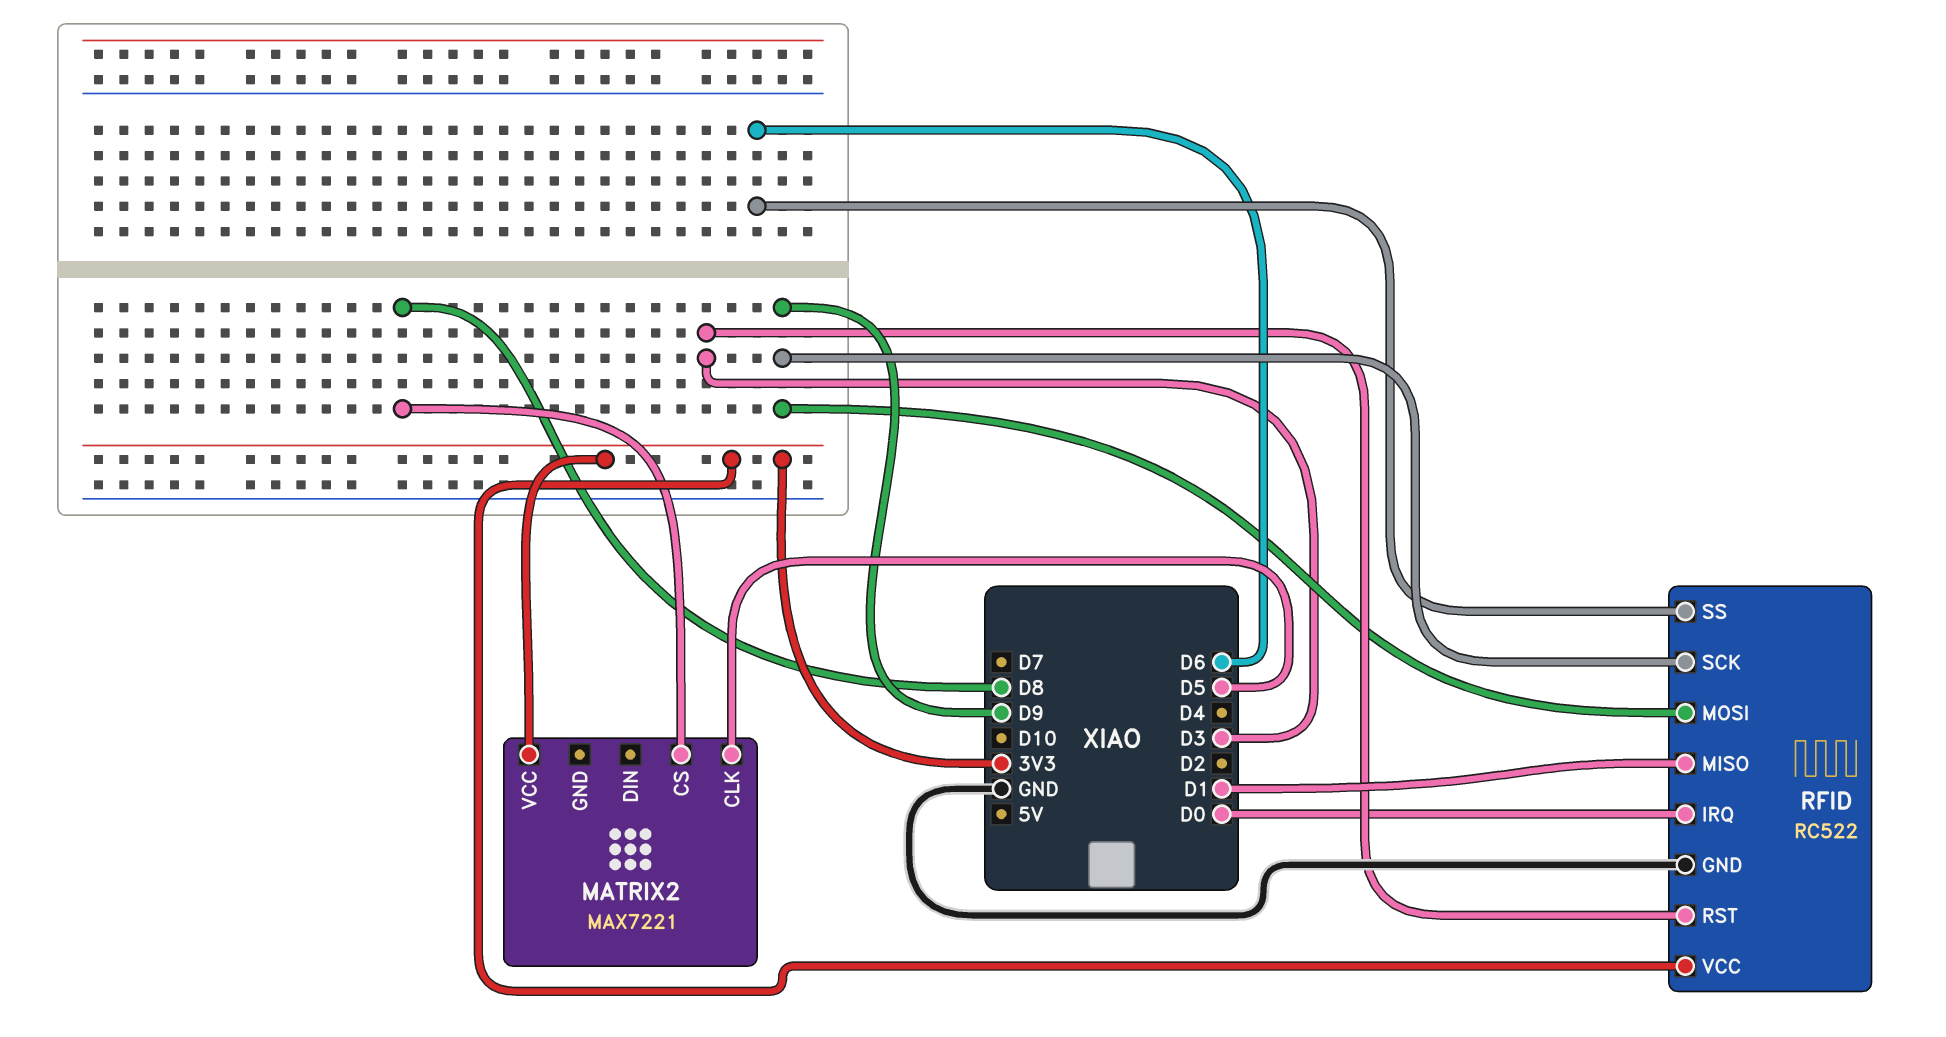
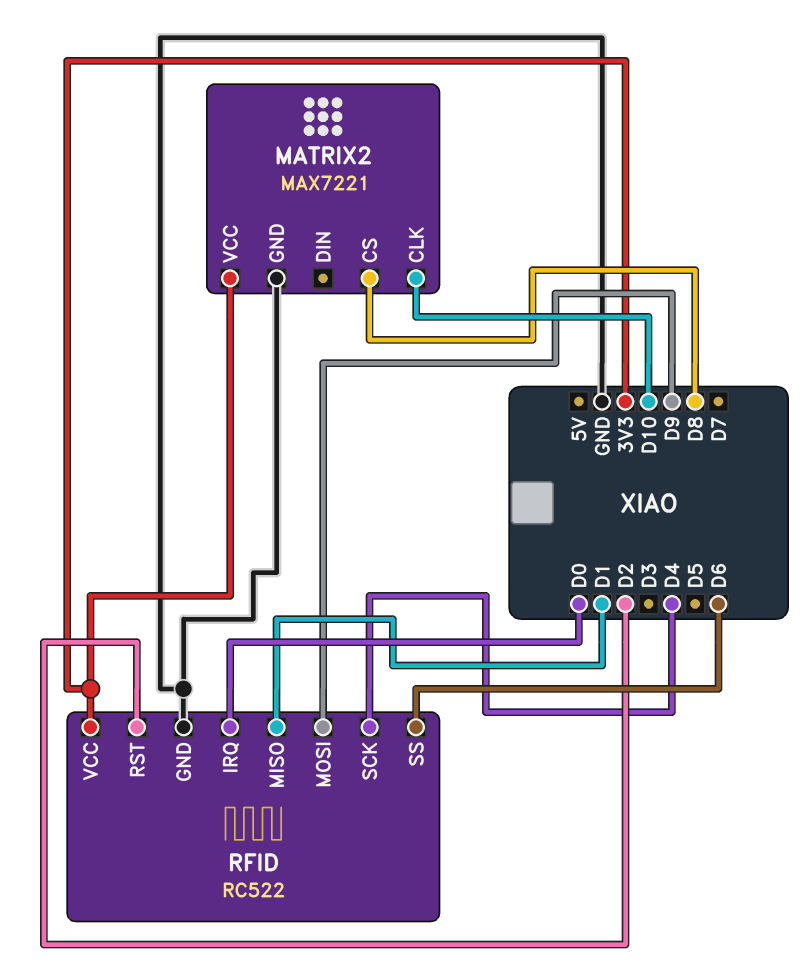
MATRIX2 pin CLK: D5 -> D10
MATRIX2 pin GND: none -> GND
RFID pin RST: D3 -> D2
RFID pin SCK: D9 -> D4

